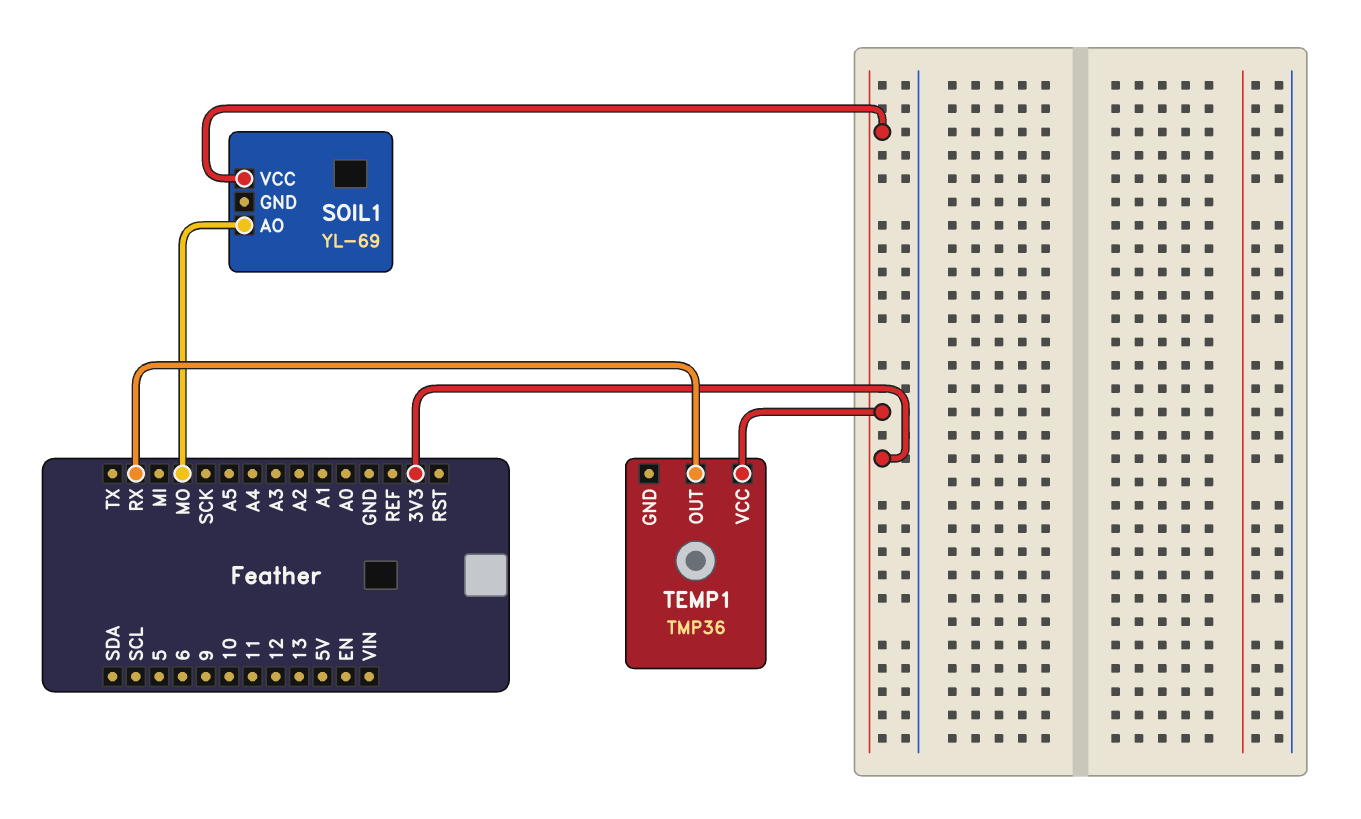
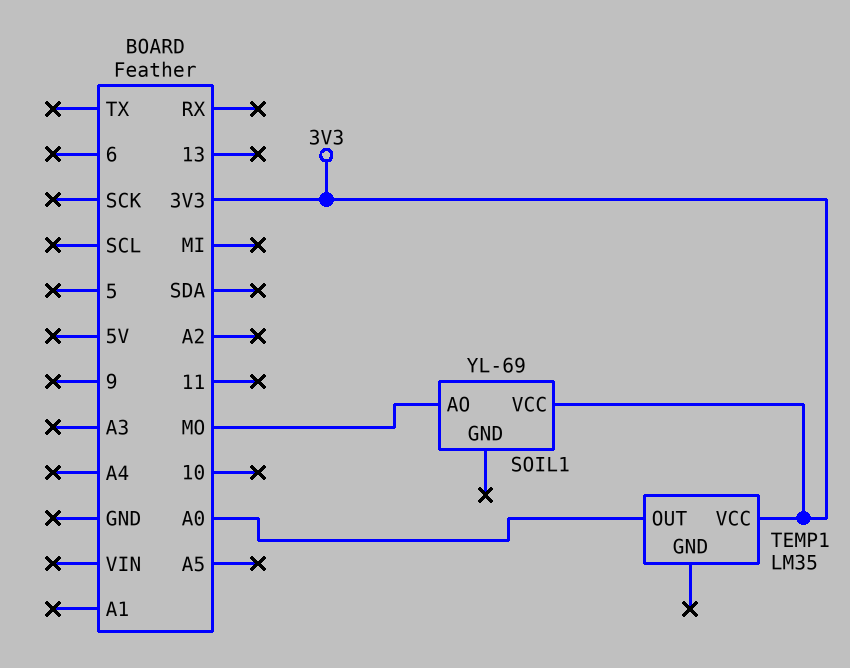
TEMP1: TMP36 -> LM35
TEMP1 pin OUT: RX -> A0

